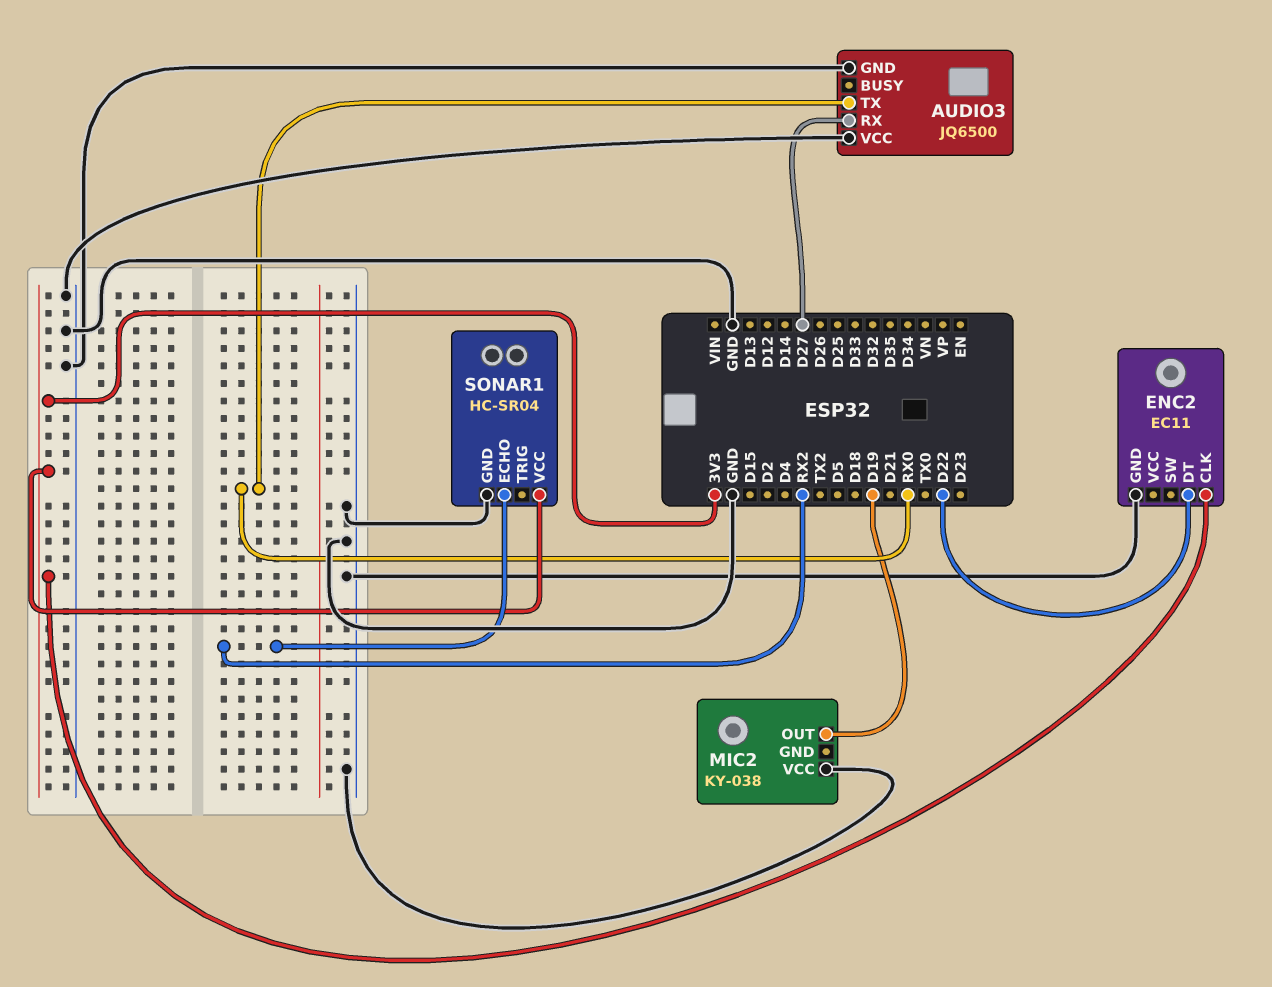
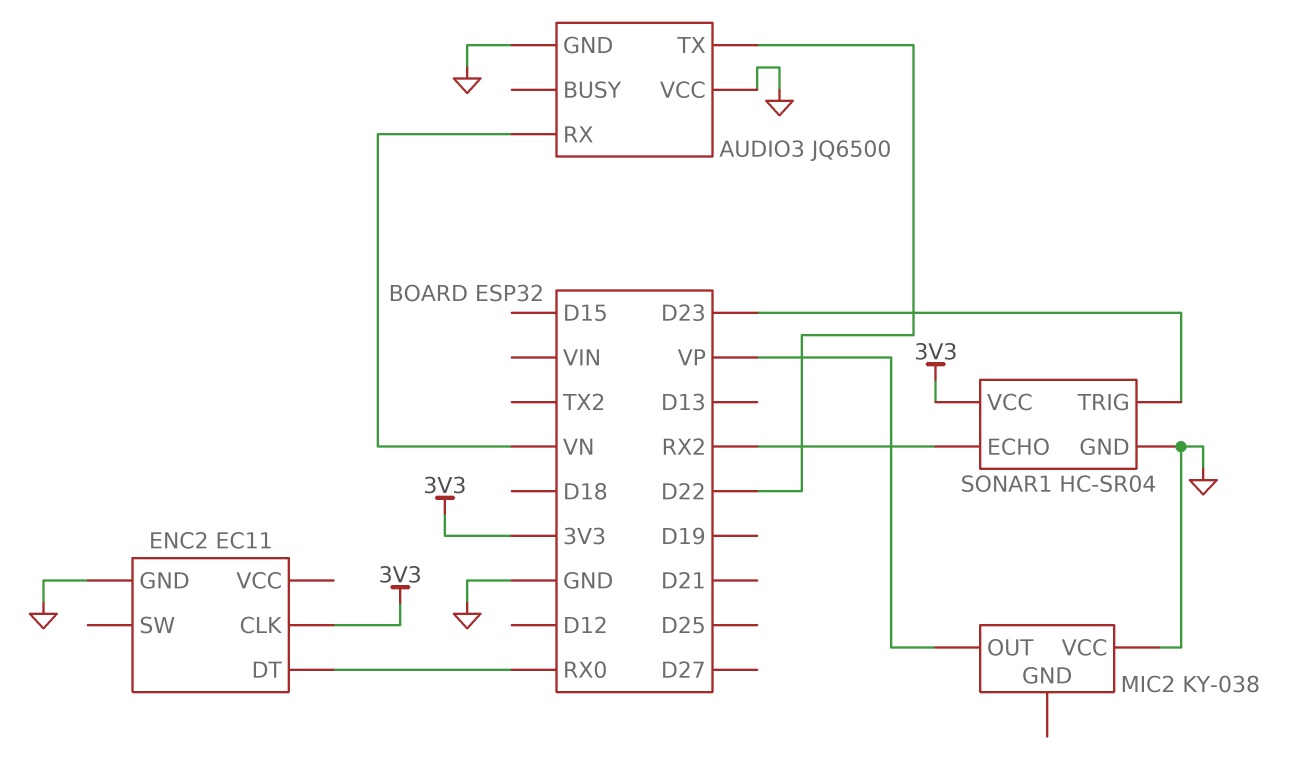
AUDIO3 pin RX: D27 -> VN
AUDIO3 pin TX: RX0 -> D22
ENC2 pin DT: D22 -> RX0
MIC2 pin OUT: D19 -> VP
SONAR1 pin TRIG: none -> D23

